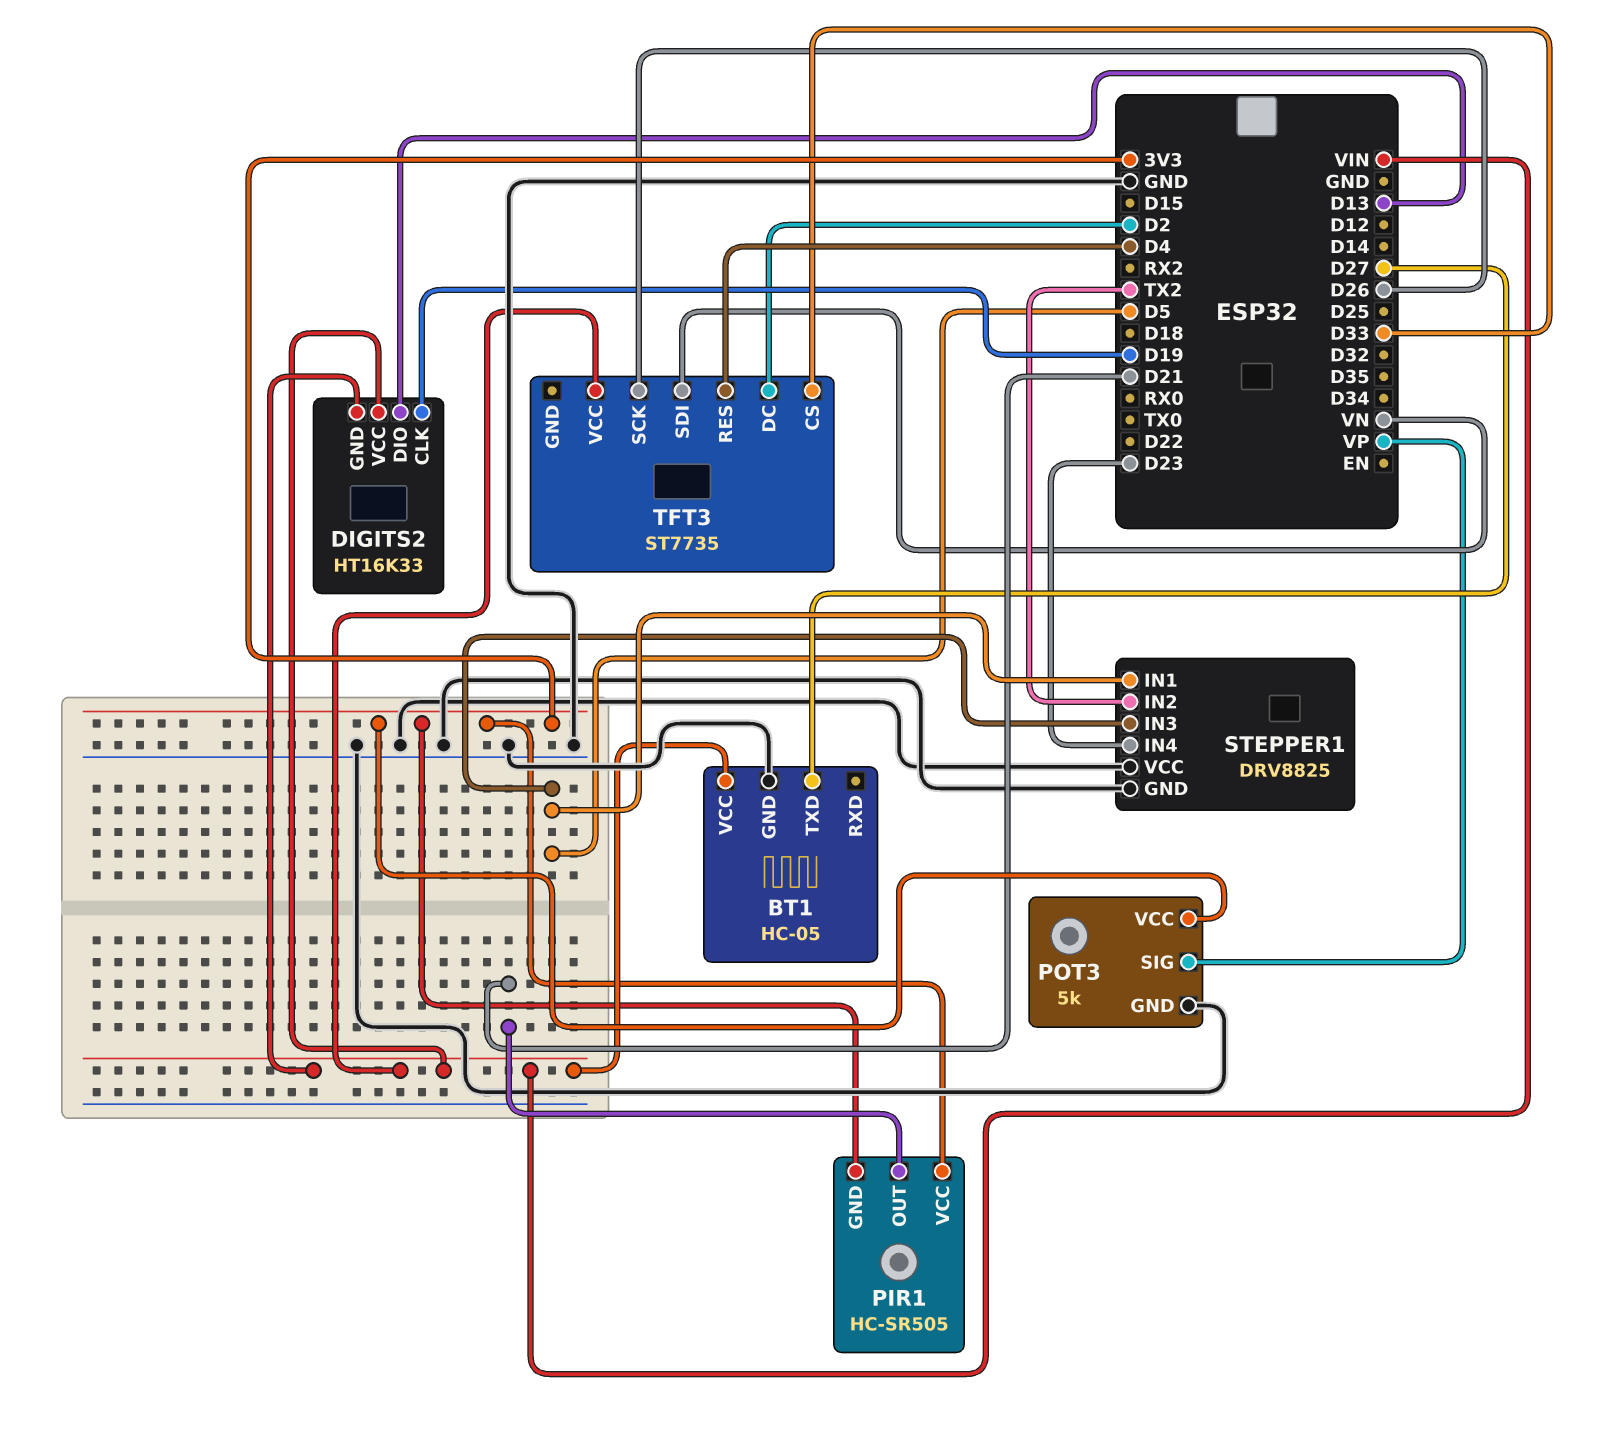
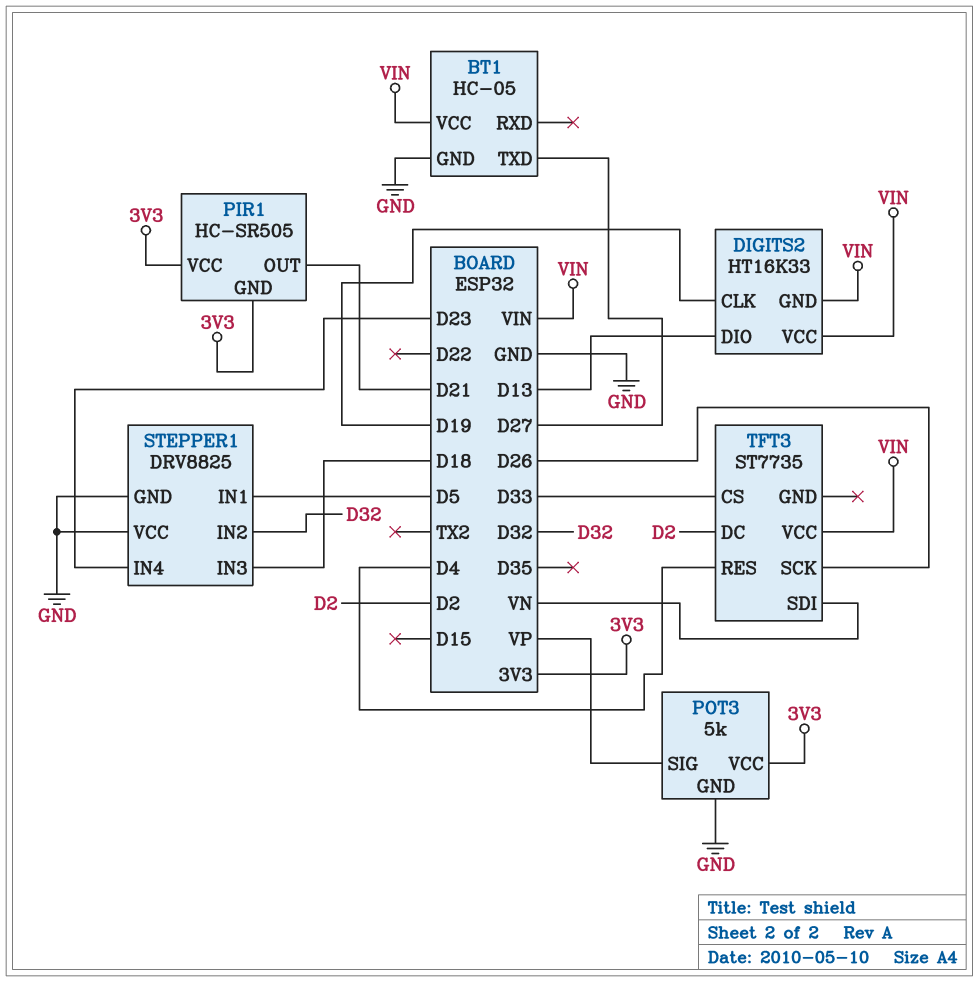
STEPPER1 pin IN2: TX2 -> D32
STEPPER1 pin IN3: D5 -> D18

